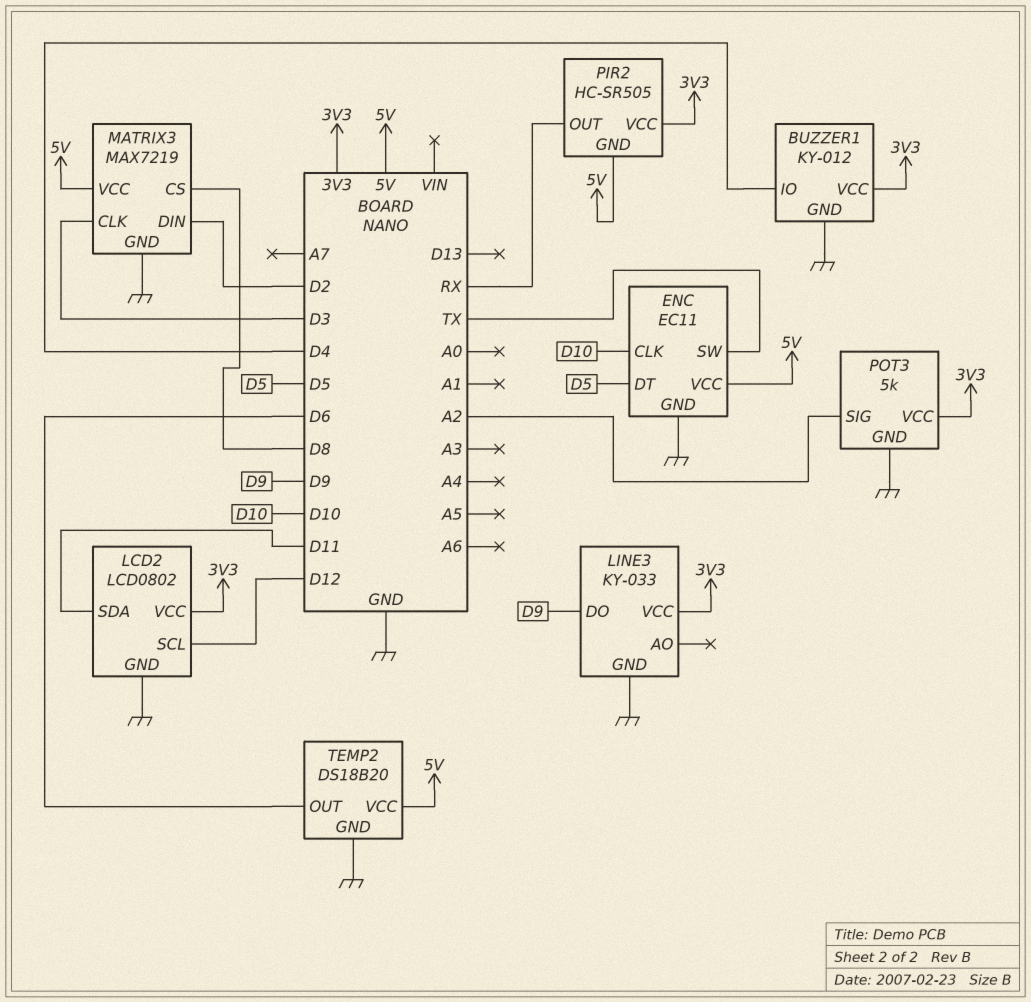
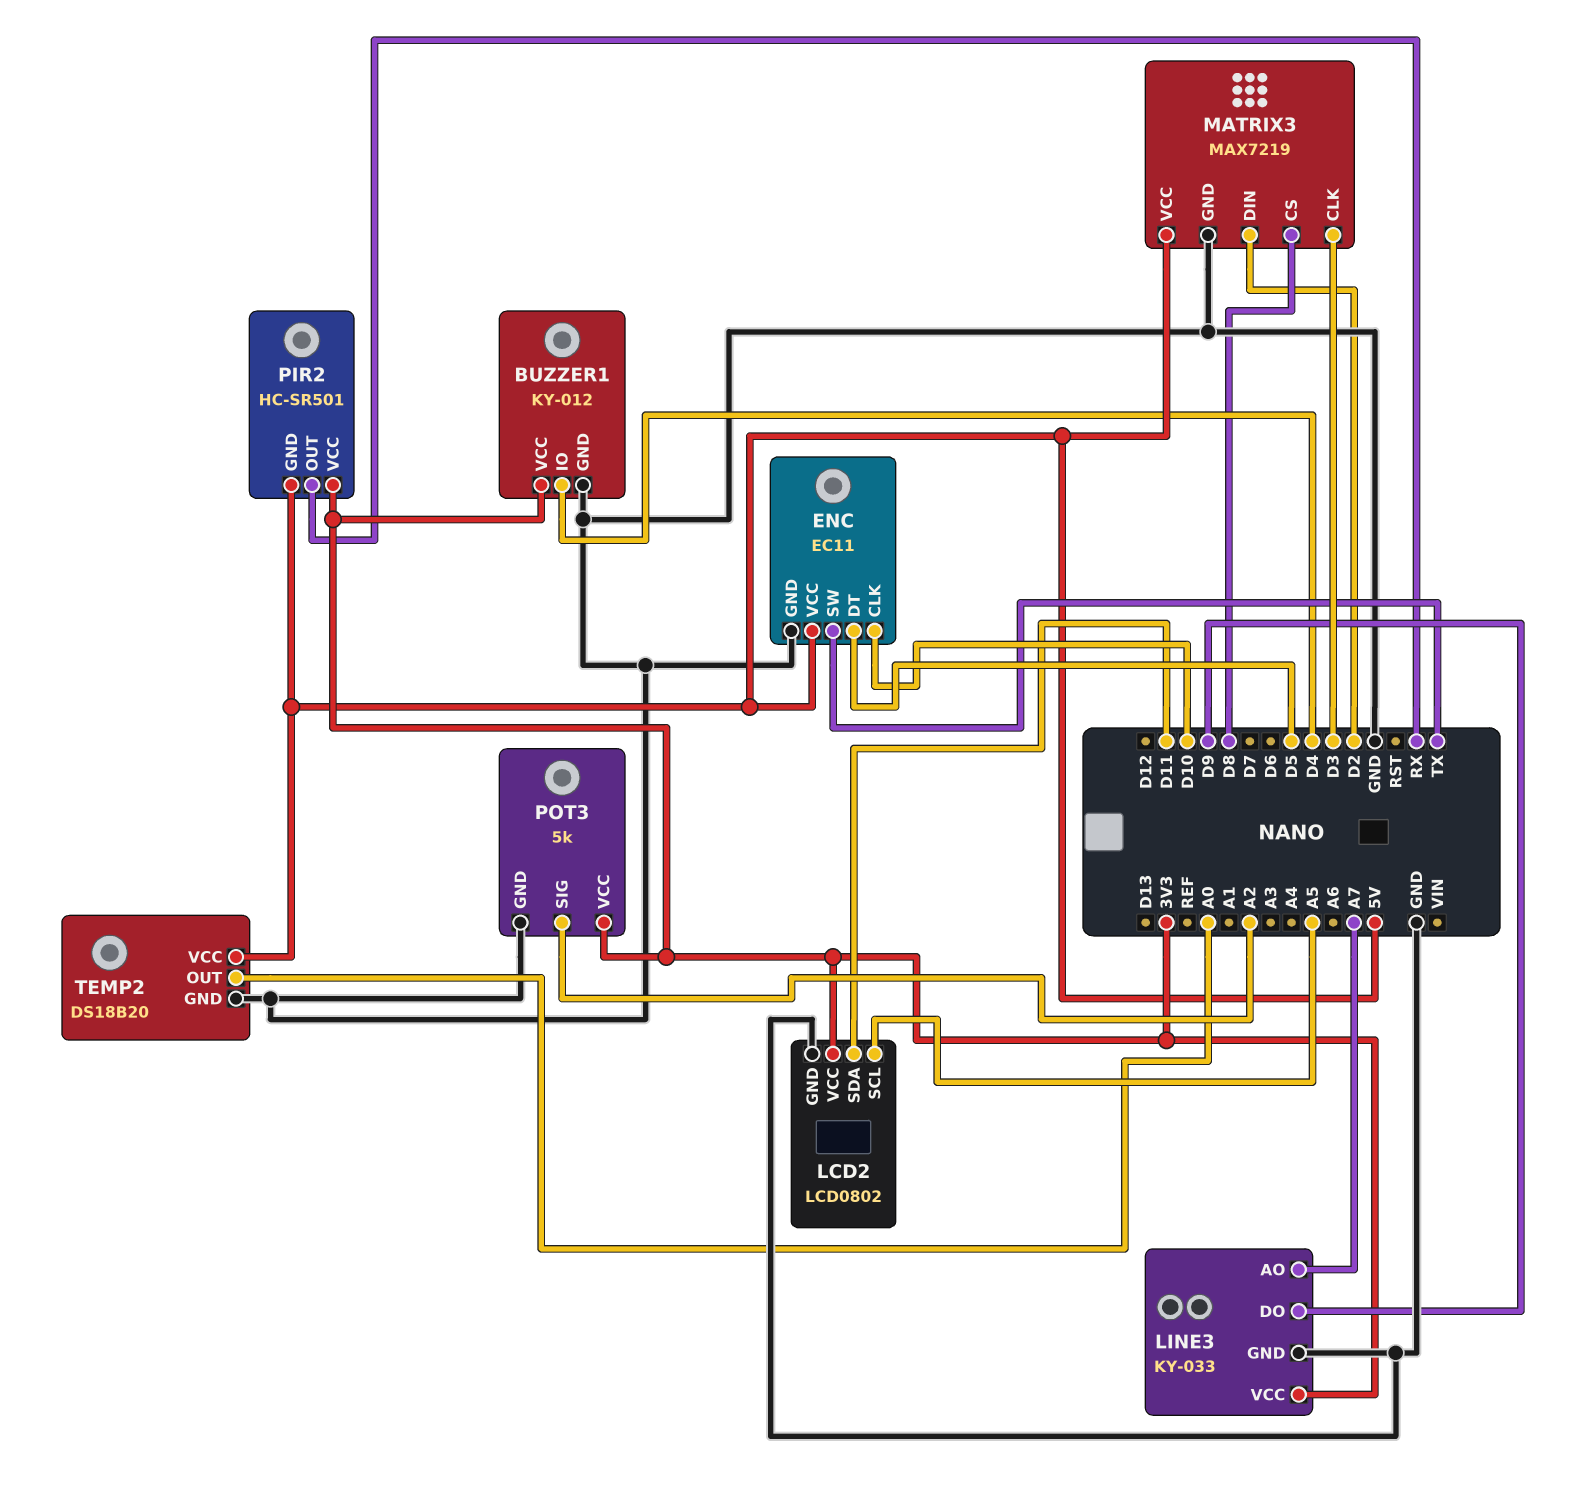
LCD2 pin SCL: D12 -> A5
LINE3 pin AO: none -> A7
PIR2: HC-SR505 -> HC-SR501
TEMP2 pin OUT: D6 -> A0

